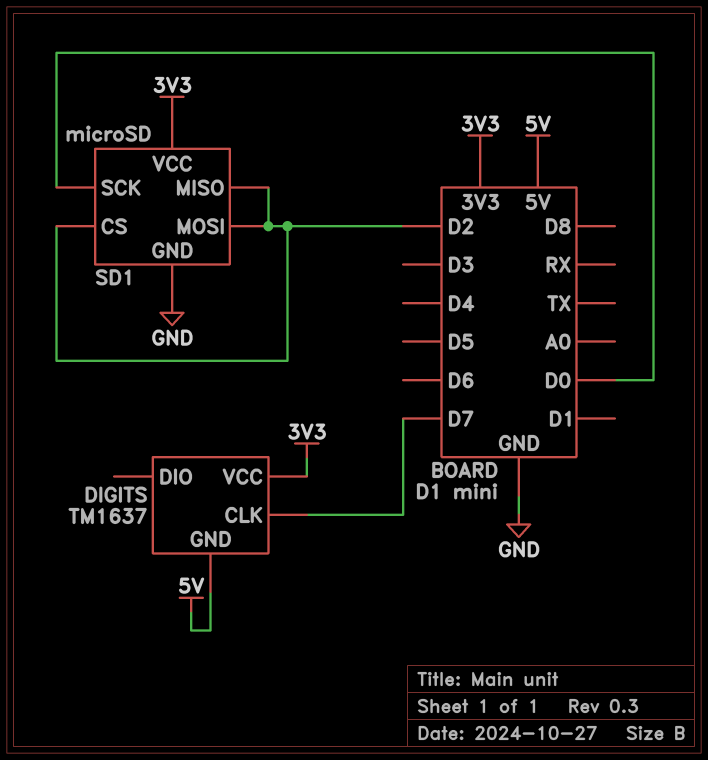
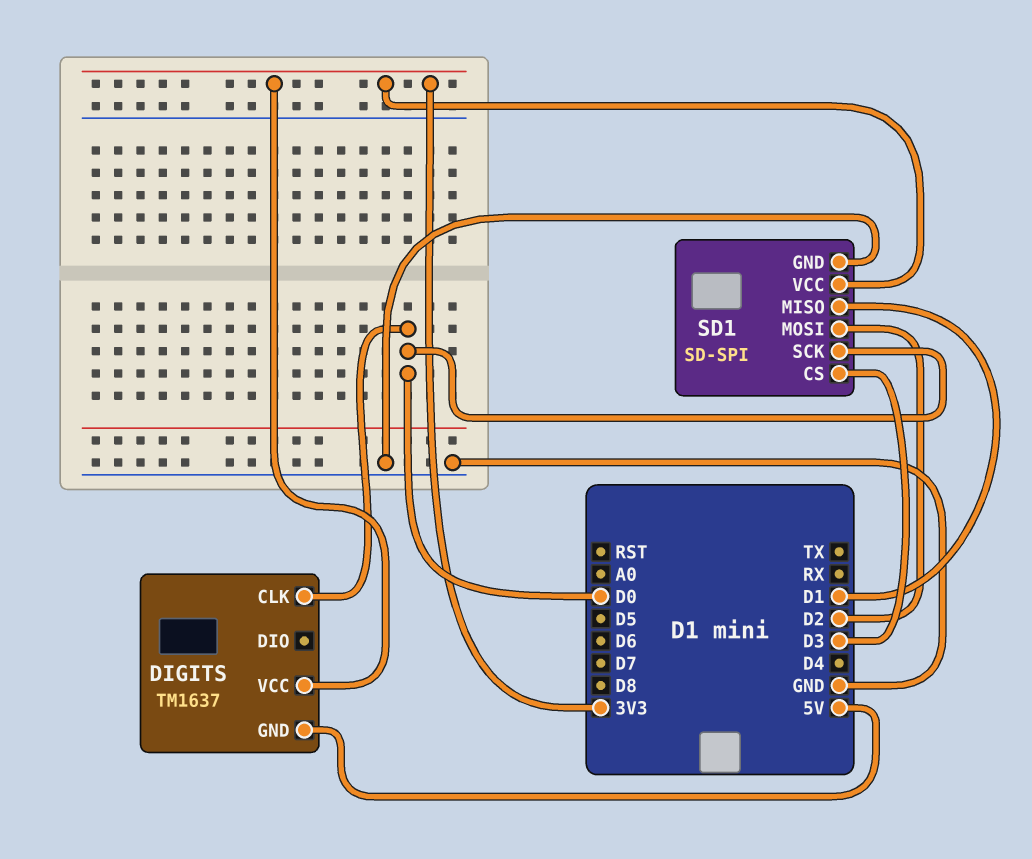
DIGITS pin CLK: D7 -> D0
SD1: microSD -> SD-SPI
SD1 pin CS: D2 -> D3
SD1 pin MISO: D2 -> D1

